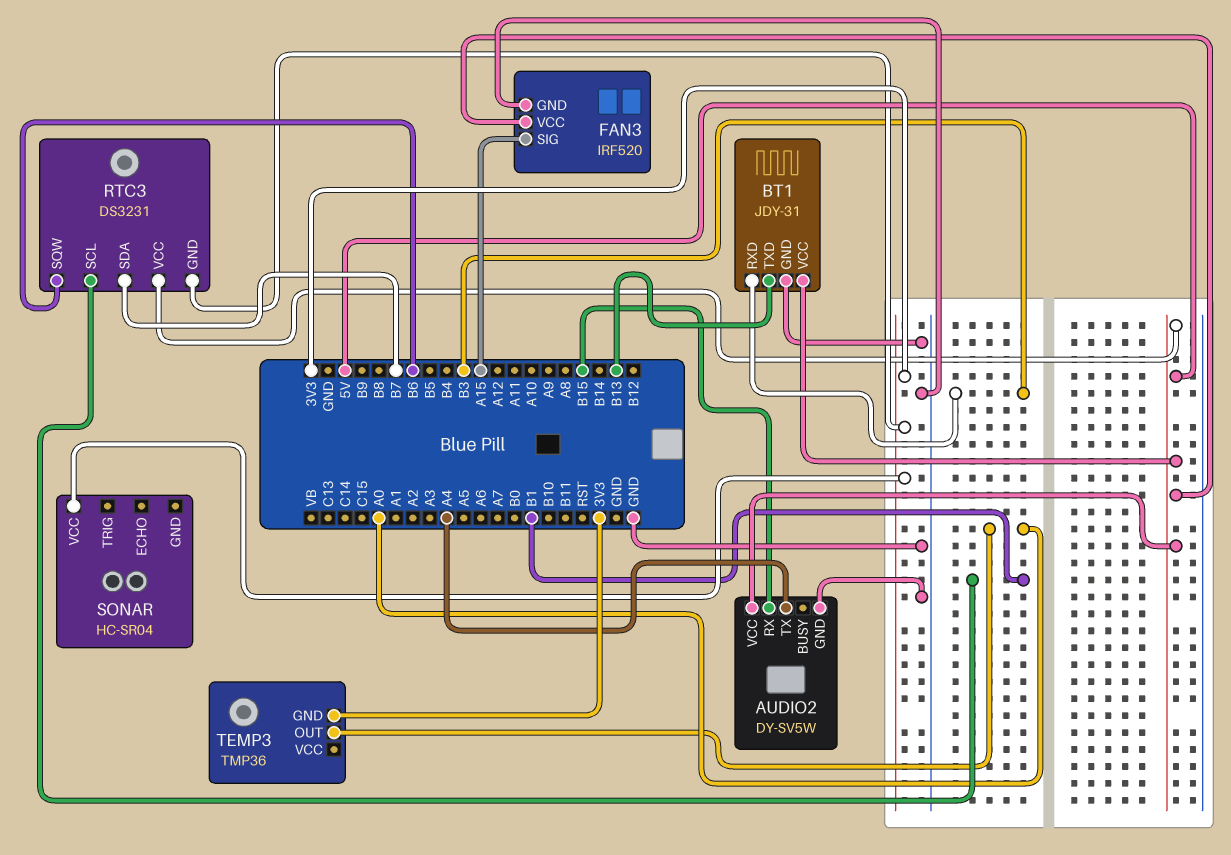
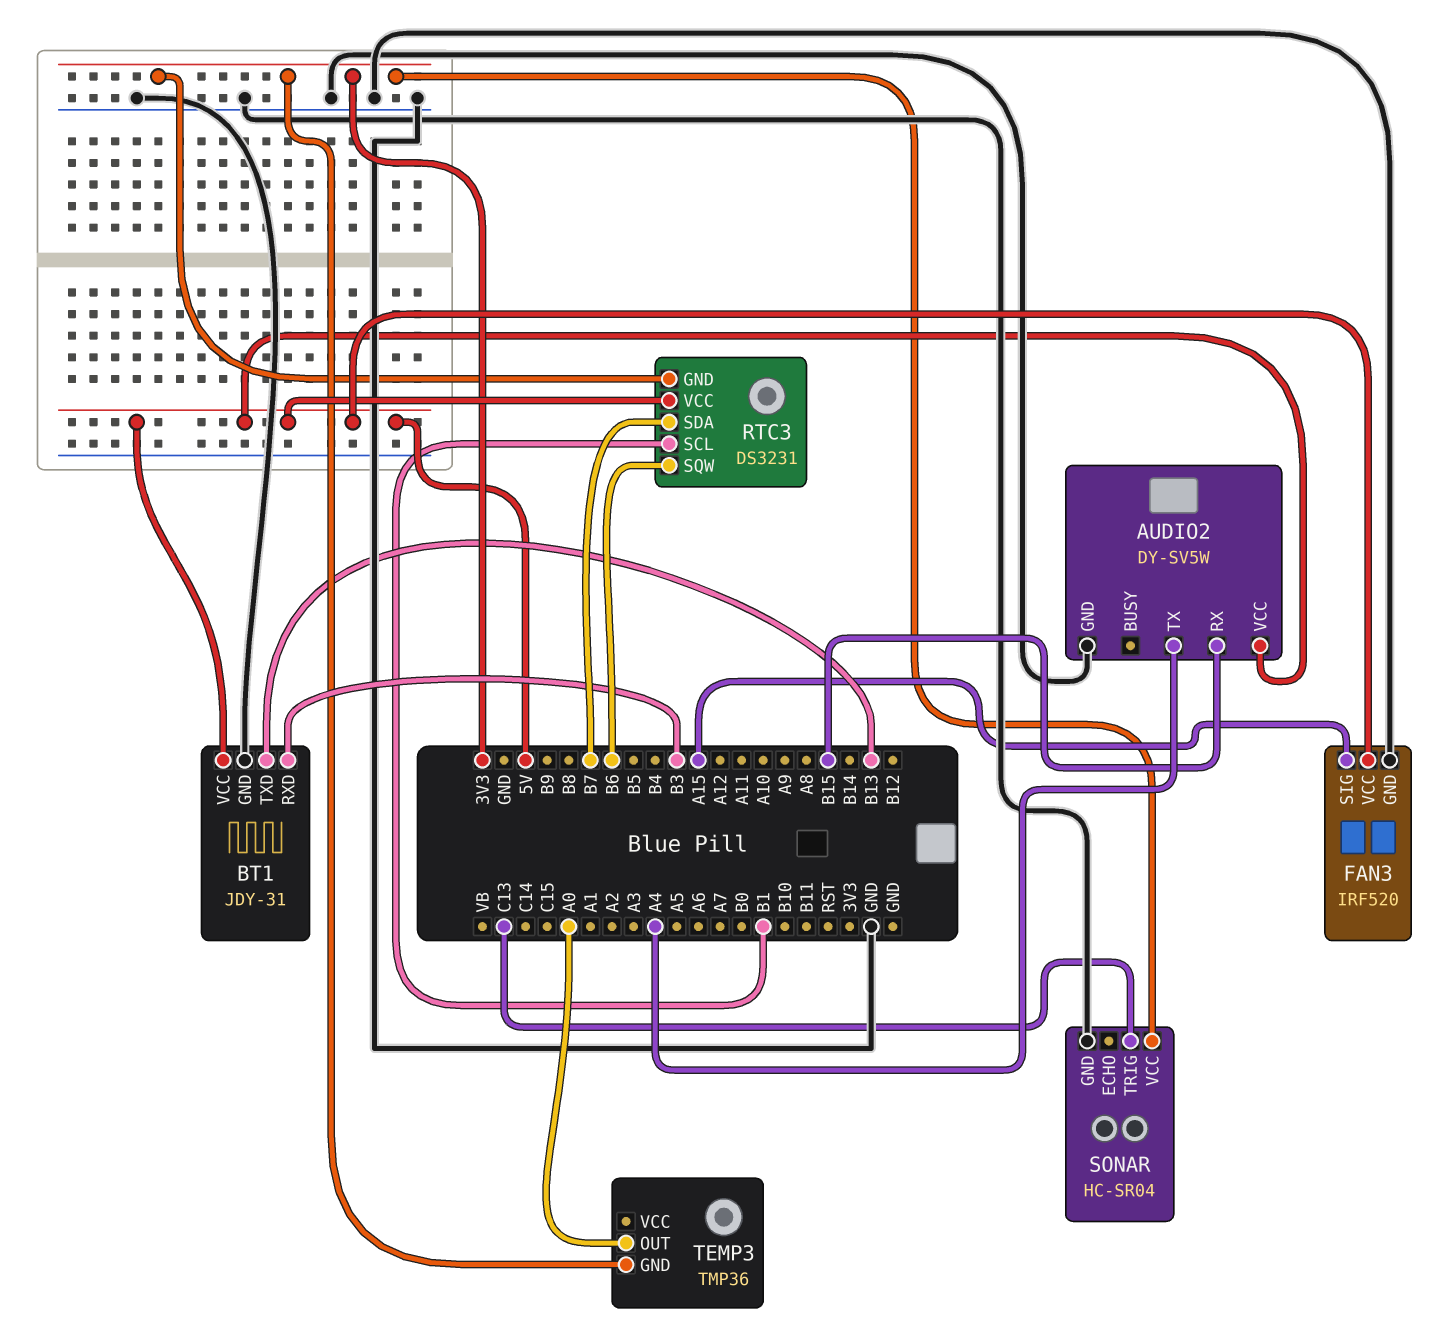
SONAR pin GND: none -> GND
SONAR pin TRIG: none -> C13

